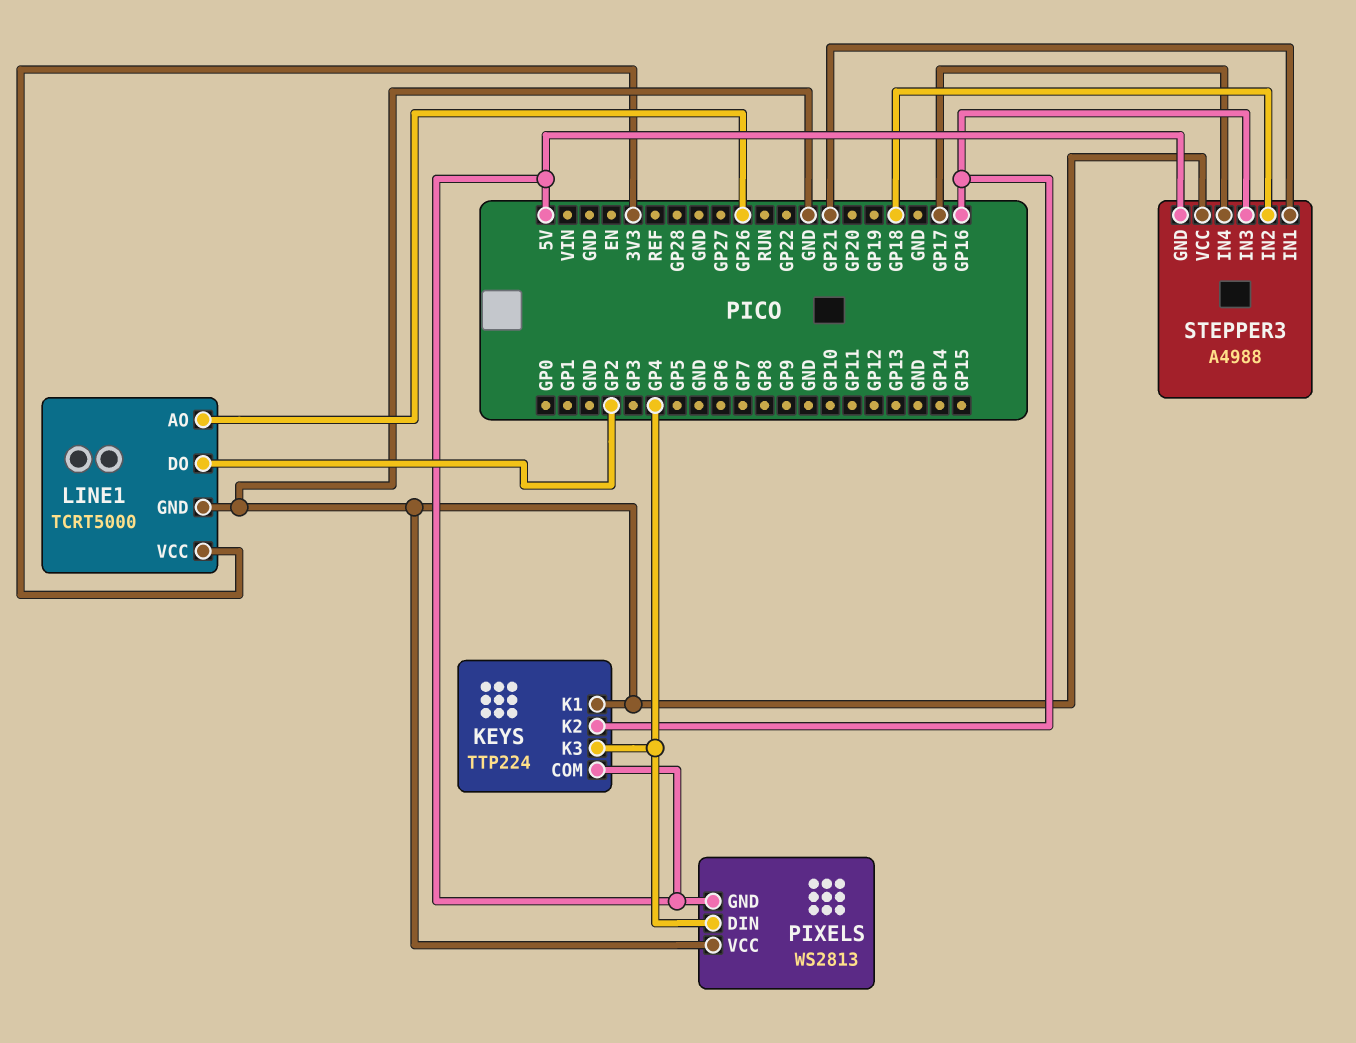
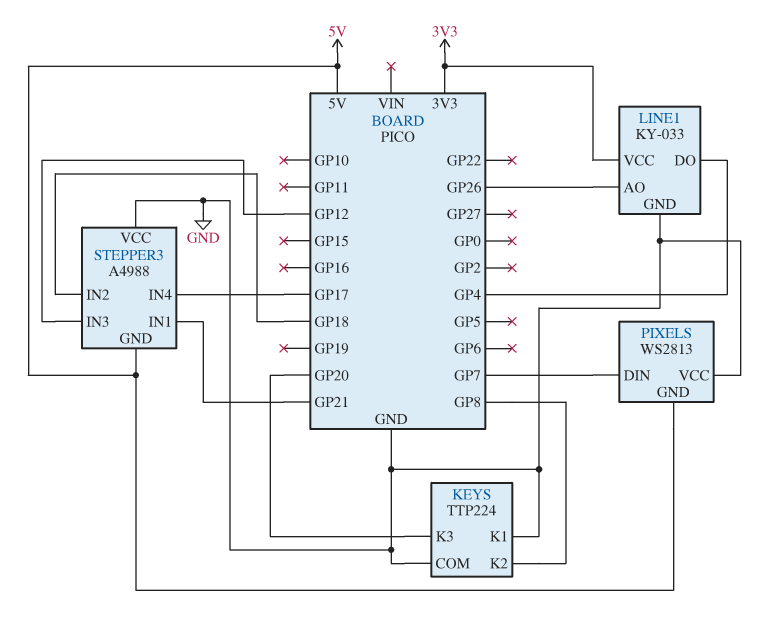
KEYS pin COM: 5V -> GND
KEYS pin K2: GP16 -> GP8
KEYS pin K3: GP4 -> GP20
LINE1: TCRT5000 -> KY-033
LINE1 pin DO: GP2 -> GP4
PIXELS pin DIN: GP4 -> GP7
STEPPER3 pin IN3: GP16 -> GP12

